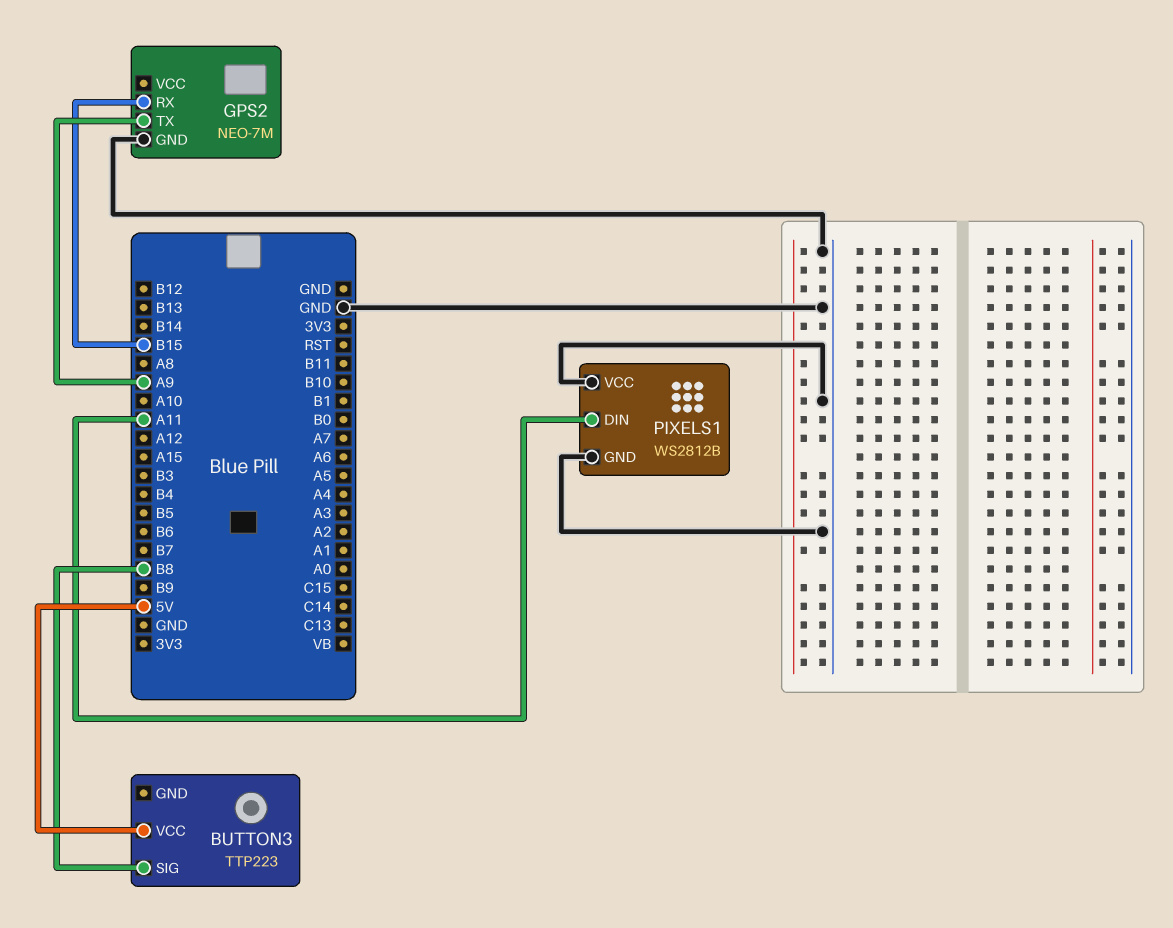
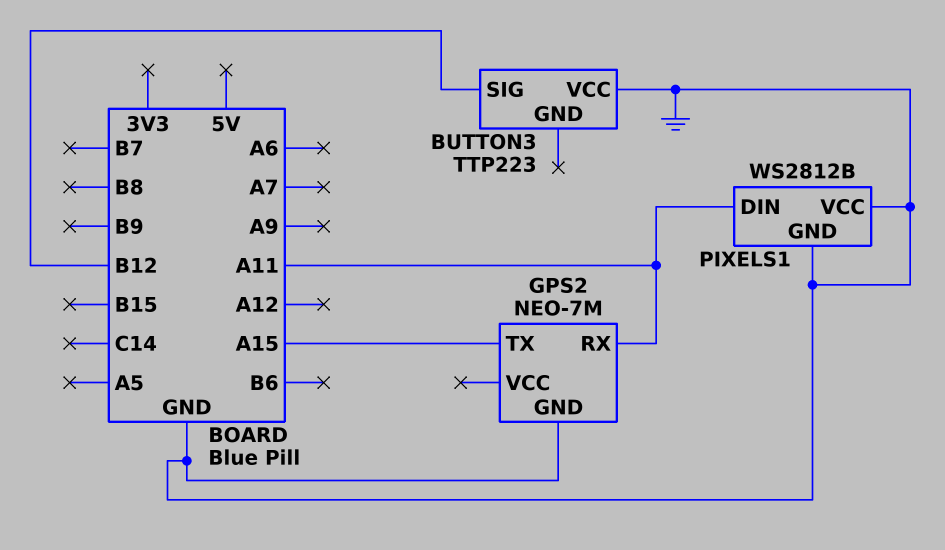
BUTTON3 pin SIG: B8 -> B12
BUTTON3 pin VCC: 5V -> GND
GPS2 pin RX: B15 -> A11
GPS2 pin TX: A9 -> A15

